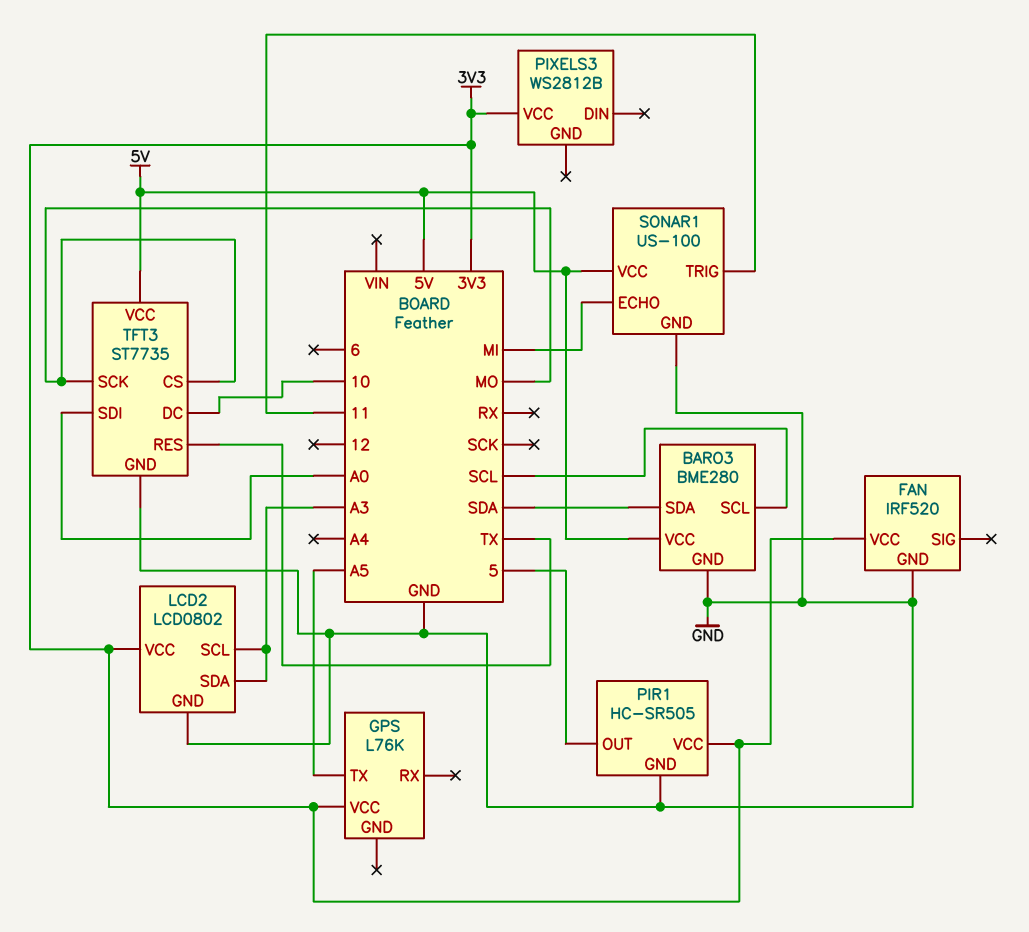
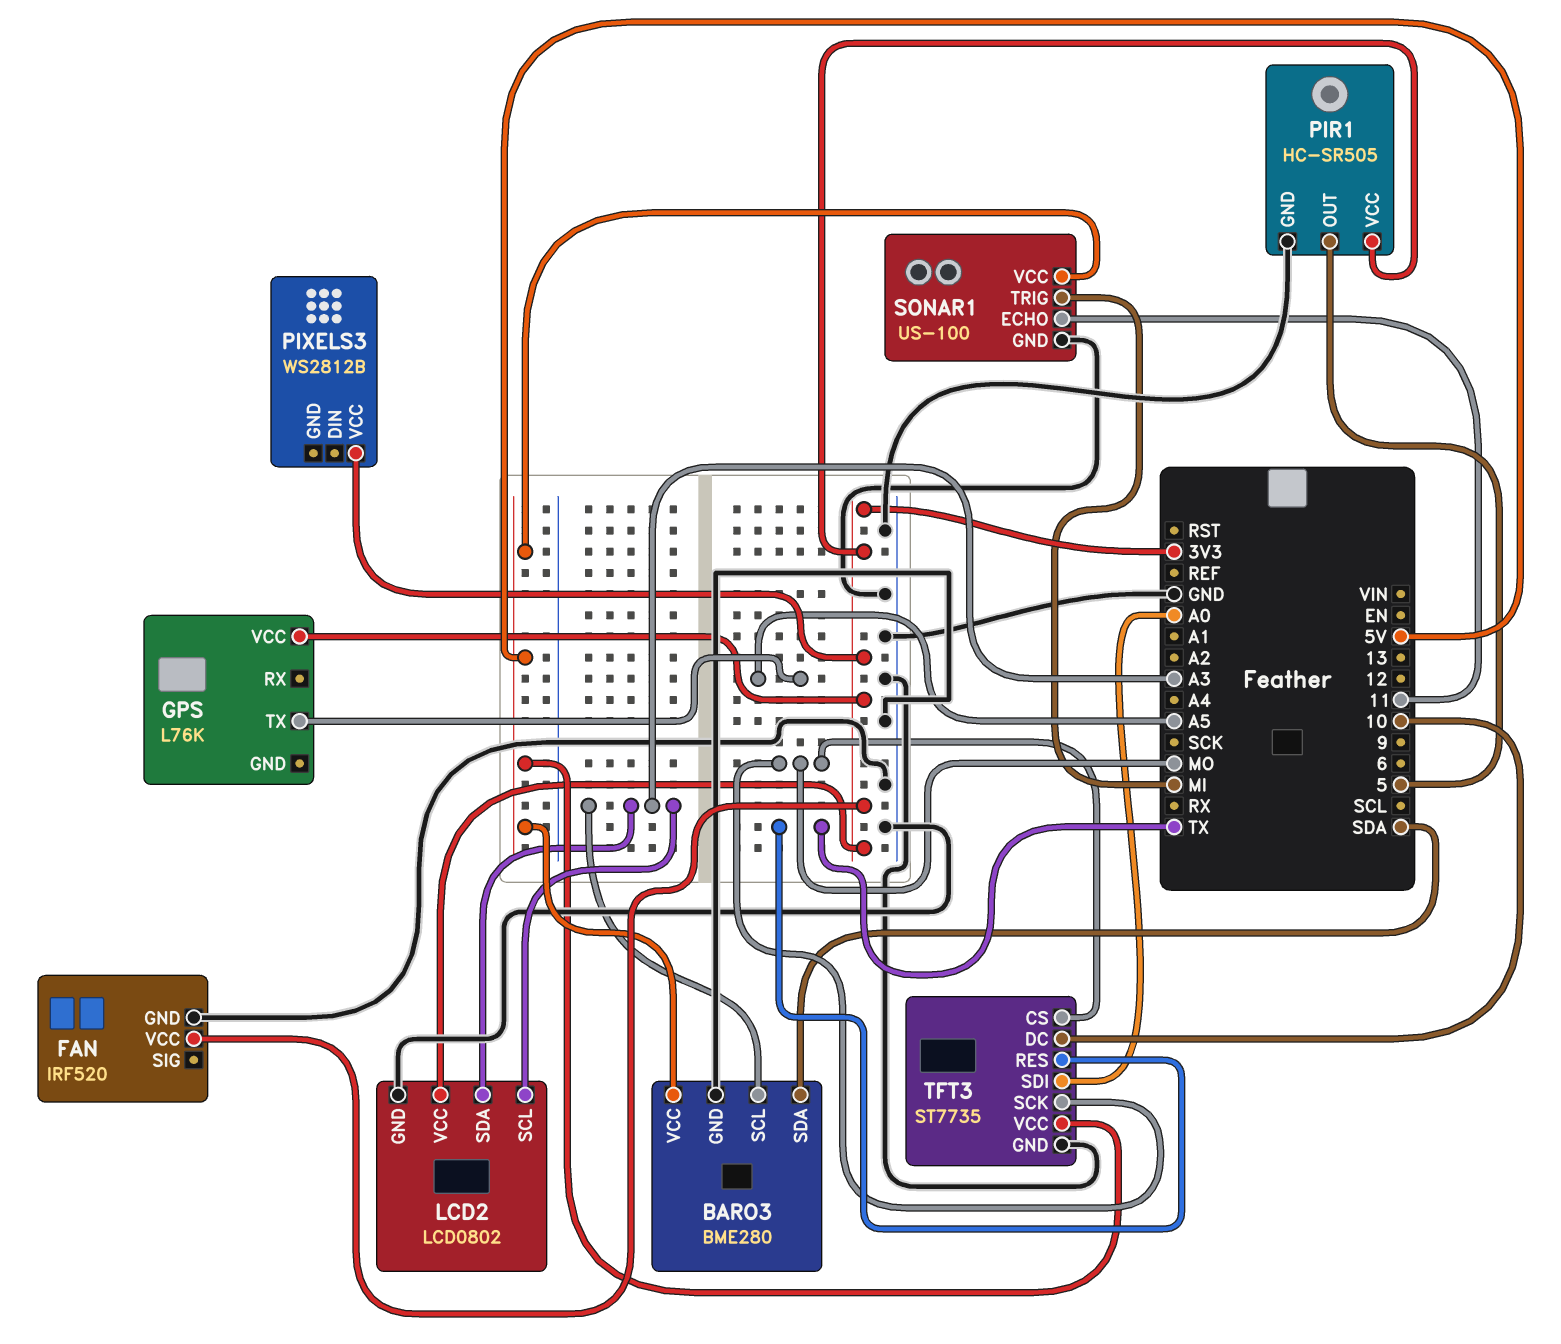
BARO3 pin SCL: SCL -> A3
SONAR1 pin ECHO: MI -> 11
SONAR1 pin TRIG: 11 -> MI

